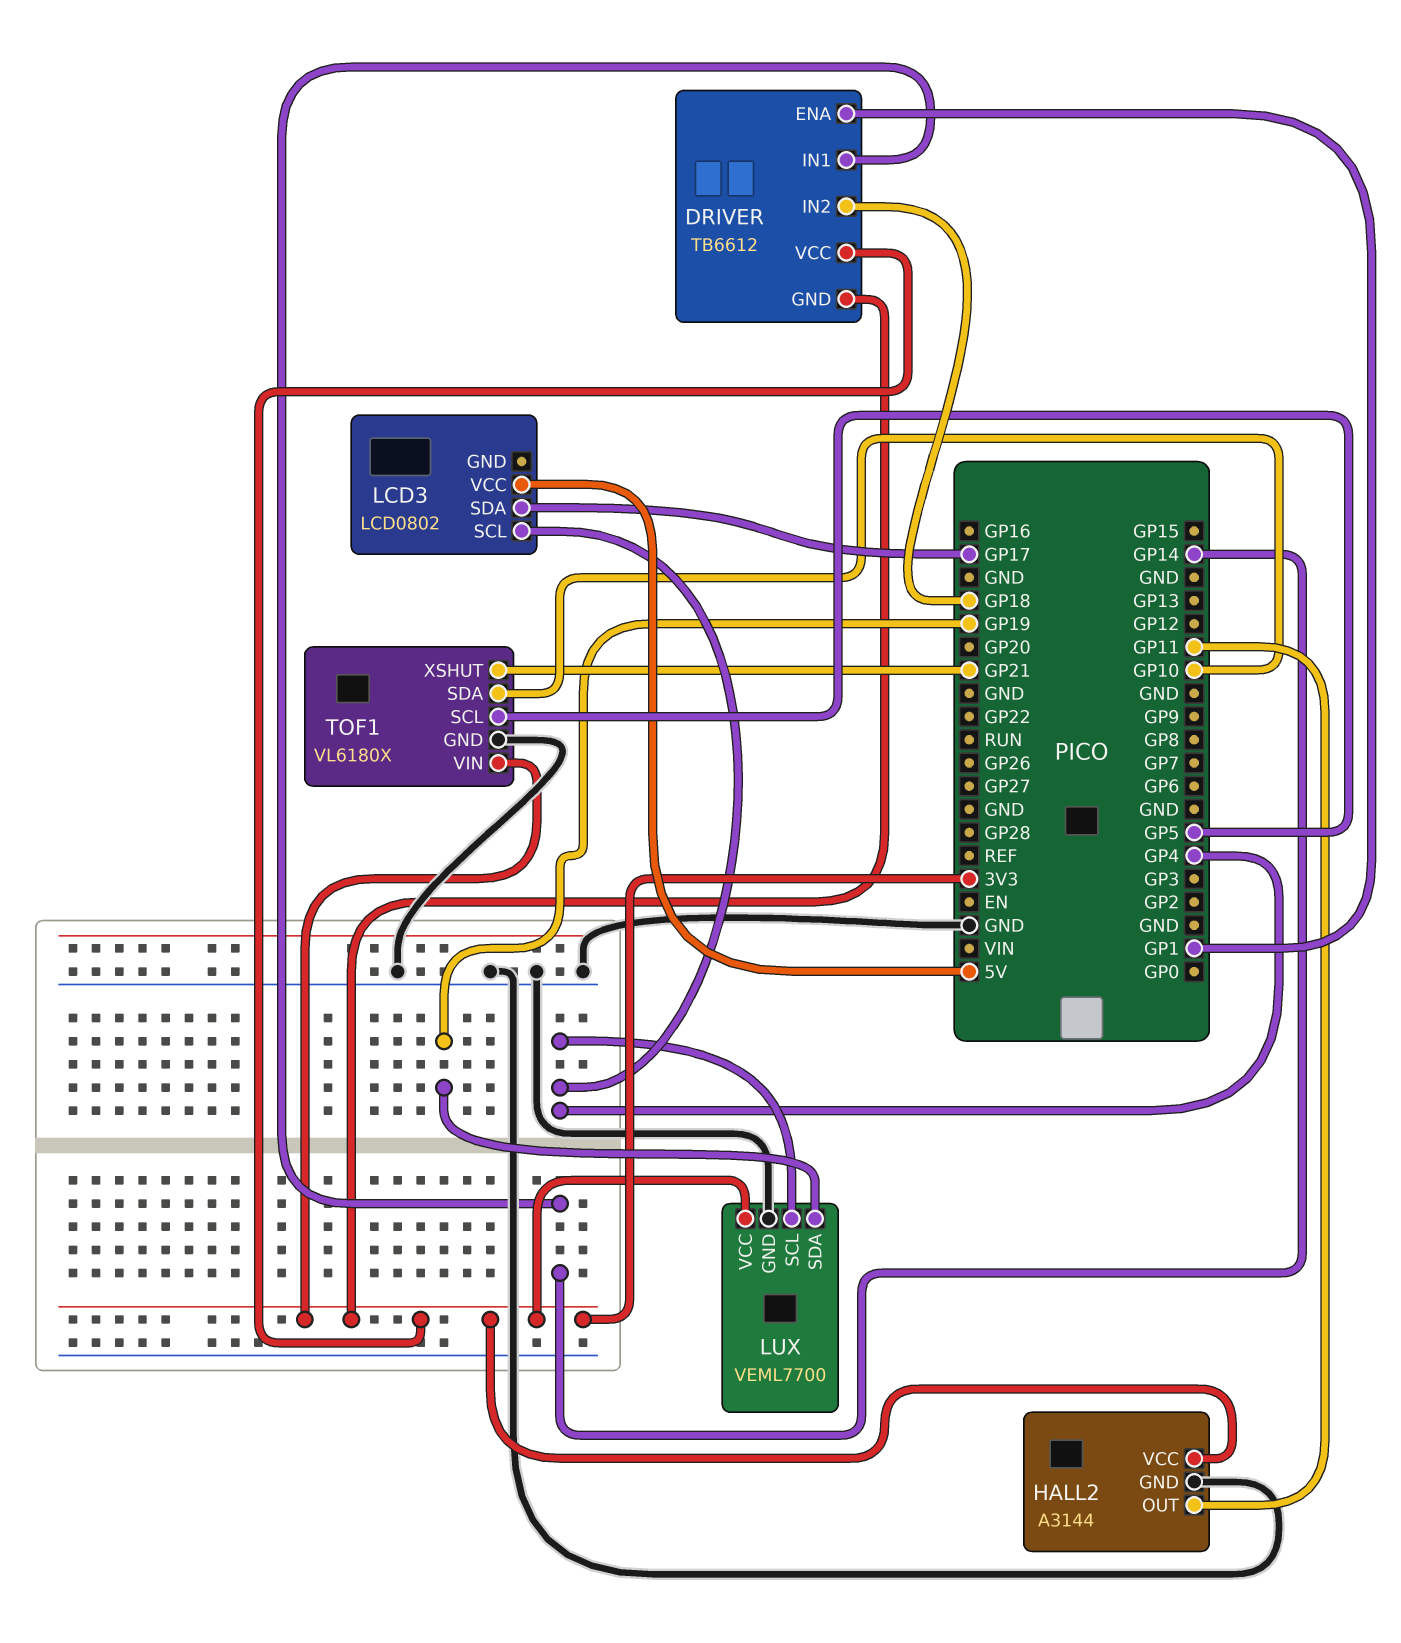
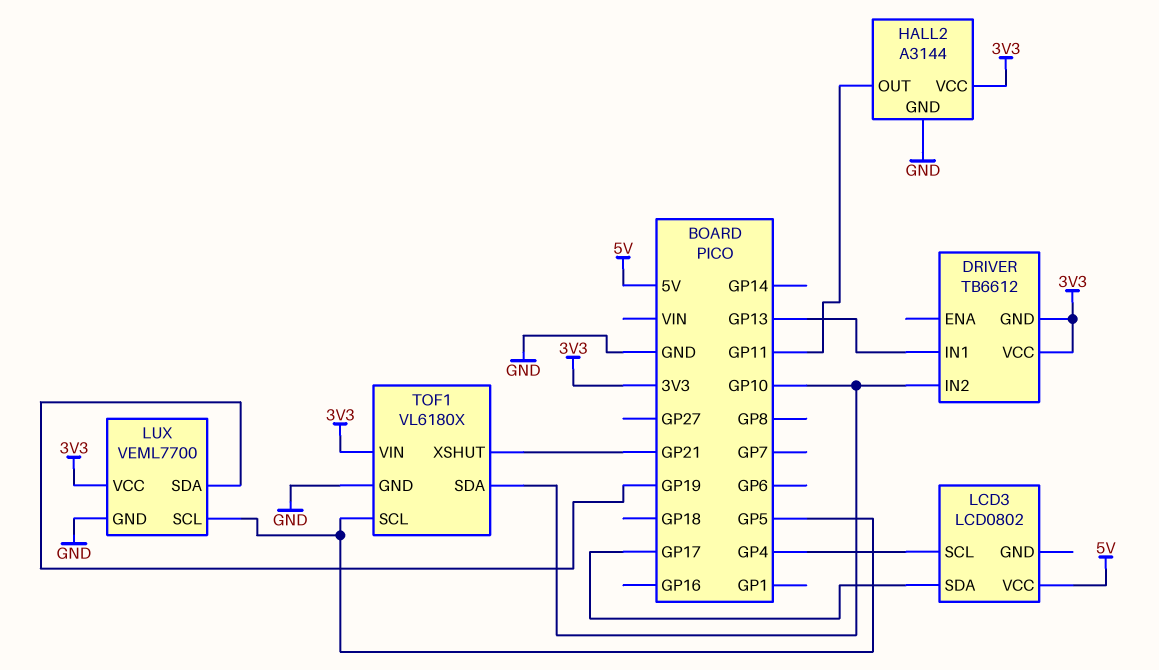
DRIVER pin ENA: GP1 -> none
DRIVER pin IN1: GP14 -> GP13
DRIVER pin IN2: GP18 -> GP10
LUX pin SCL: GP4 -> GP5

